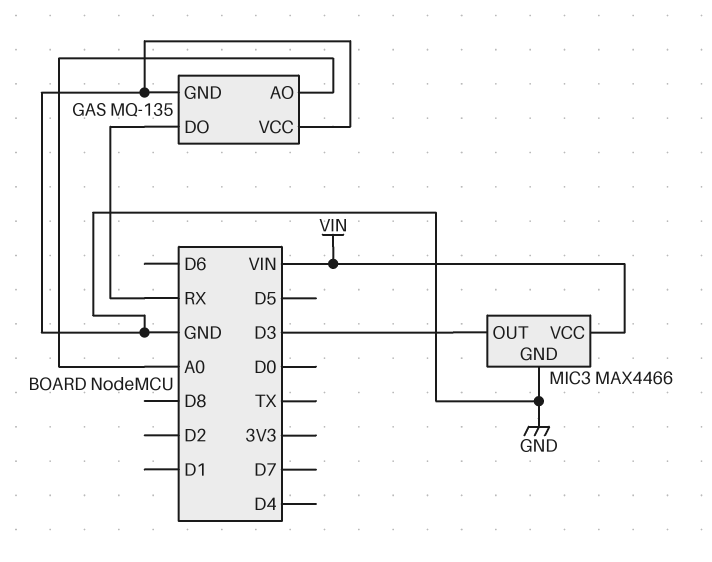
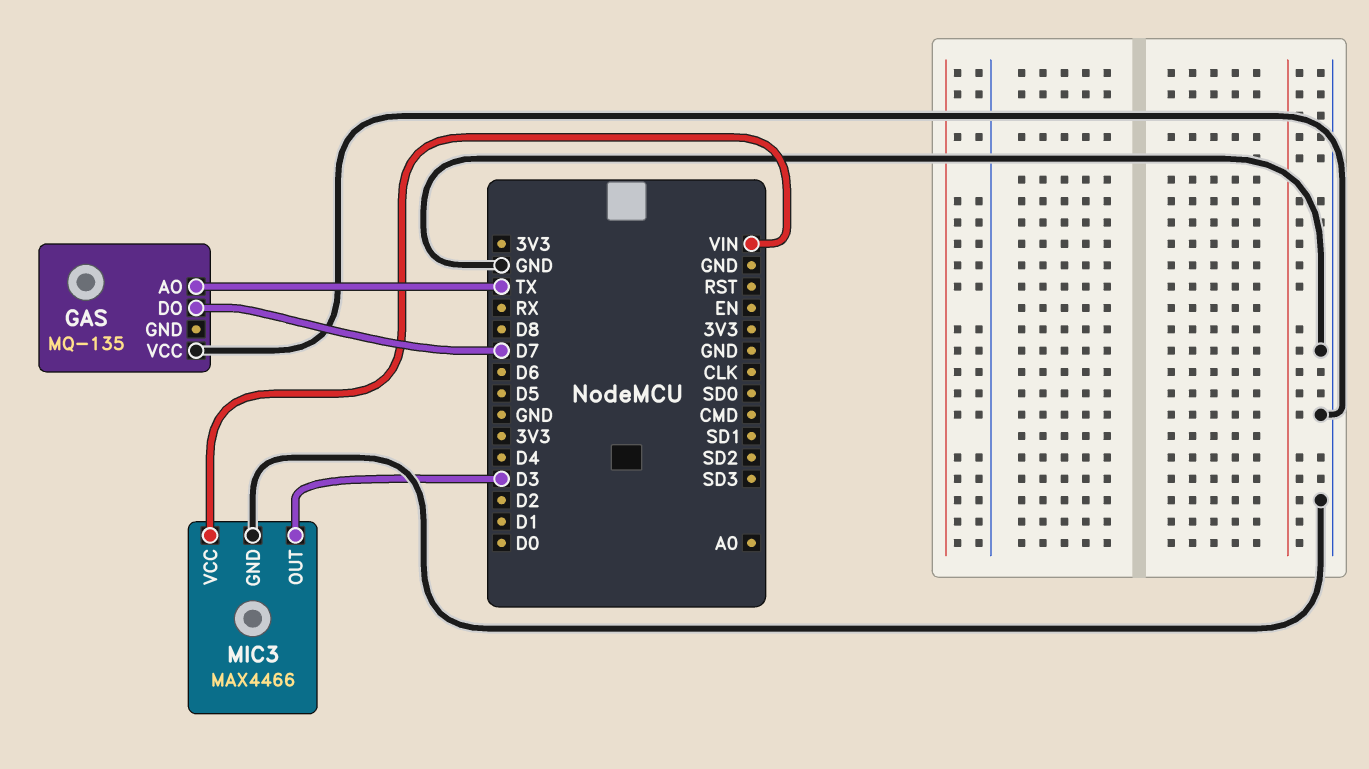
GAS pin AO: A0 -> TX
GAS pin DO: RX -> D7
GAS pin GND: GND -> none

